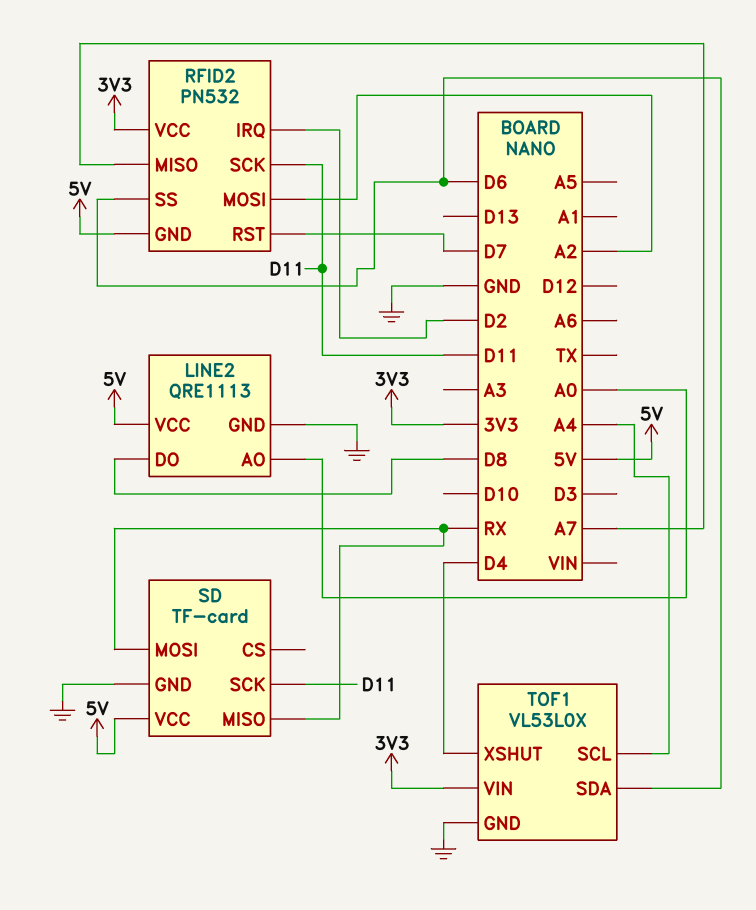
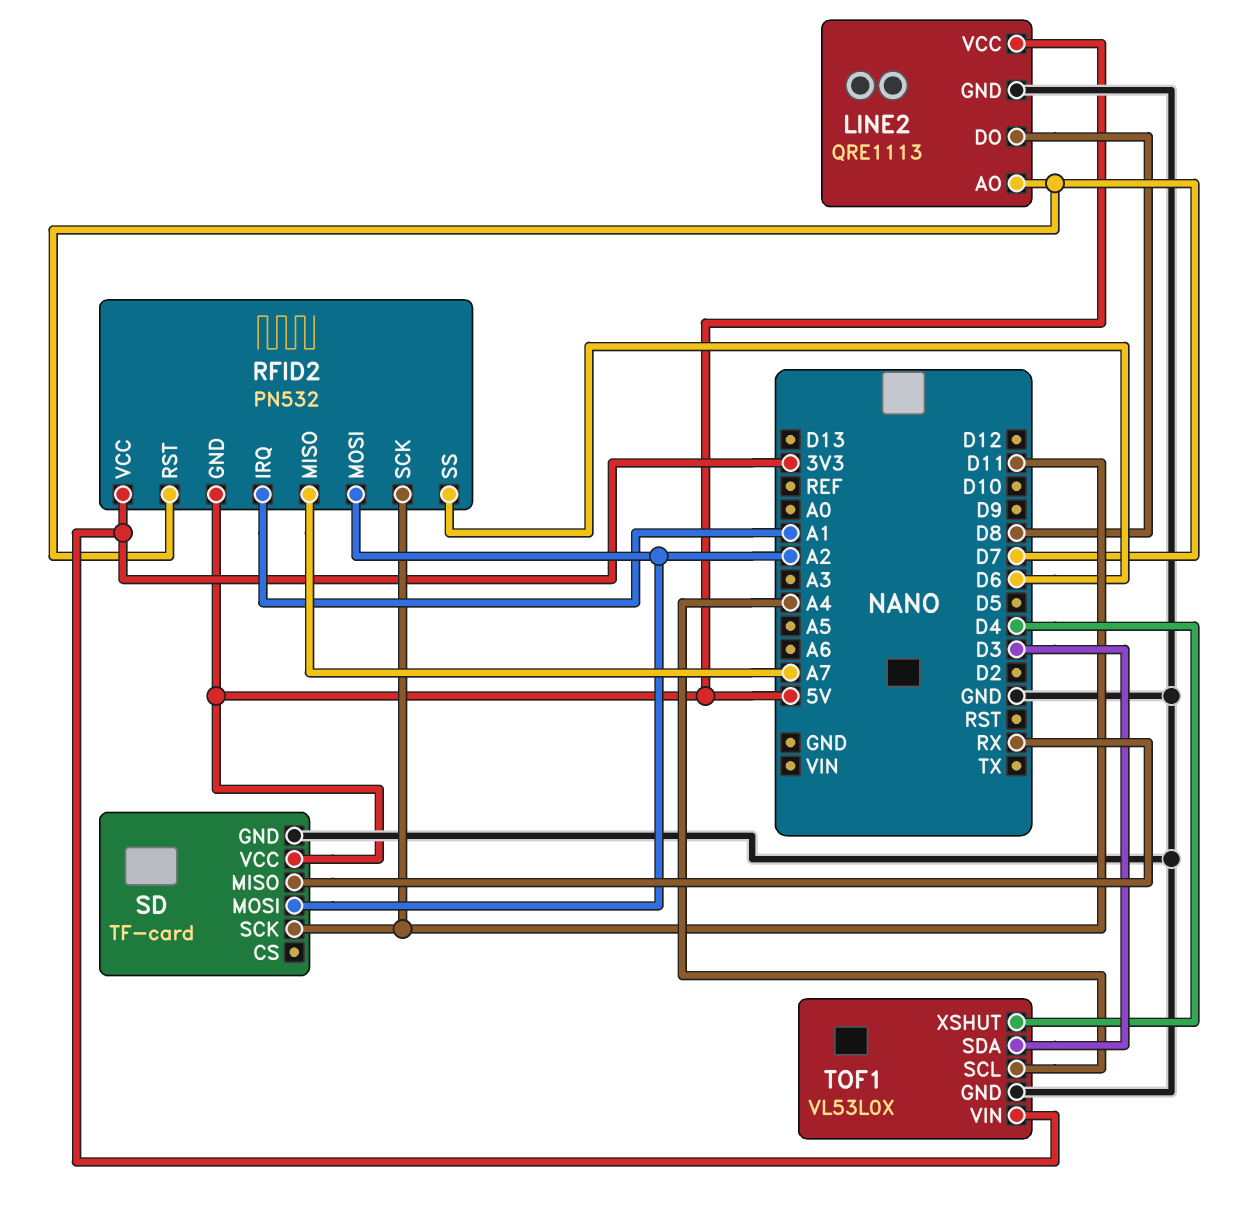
LINE2 pin AO: A0 -> D7
RFID2 pin IRQ: D2 -> A1
SD pin MOSI: RX -> A2
TOF1 pin SDA: D6 -> D3

